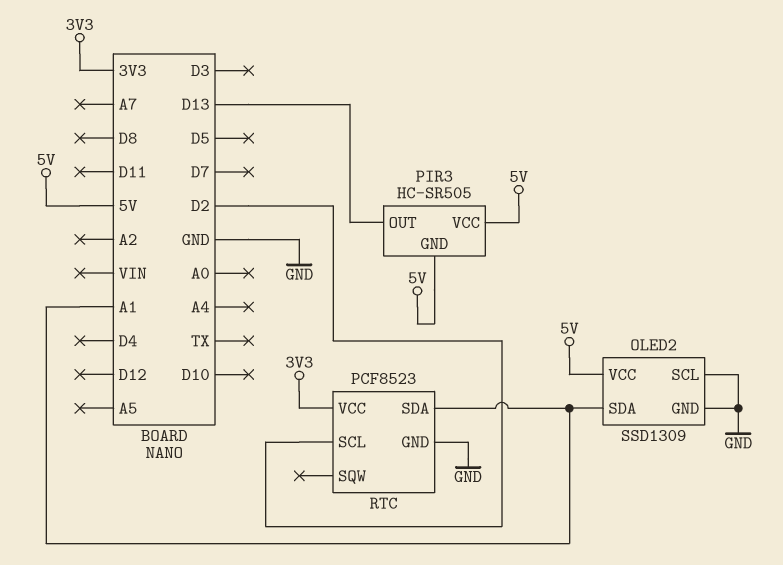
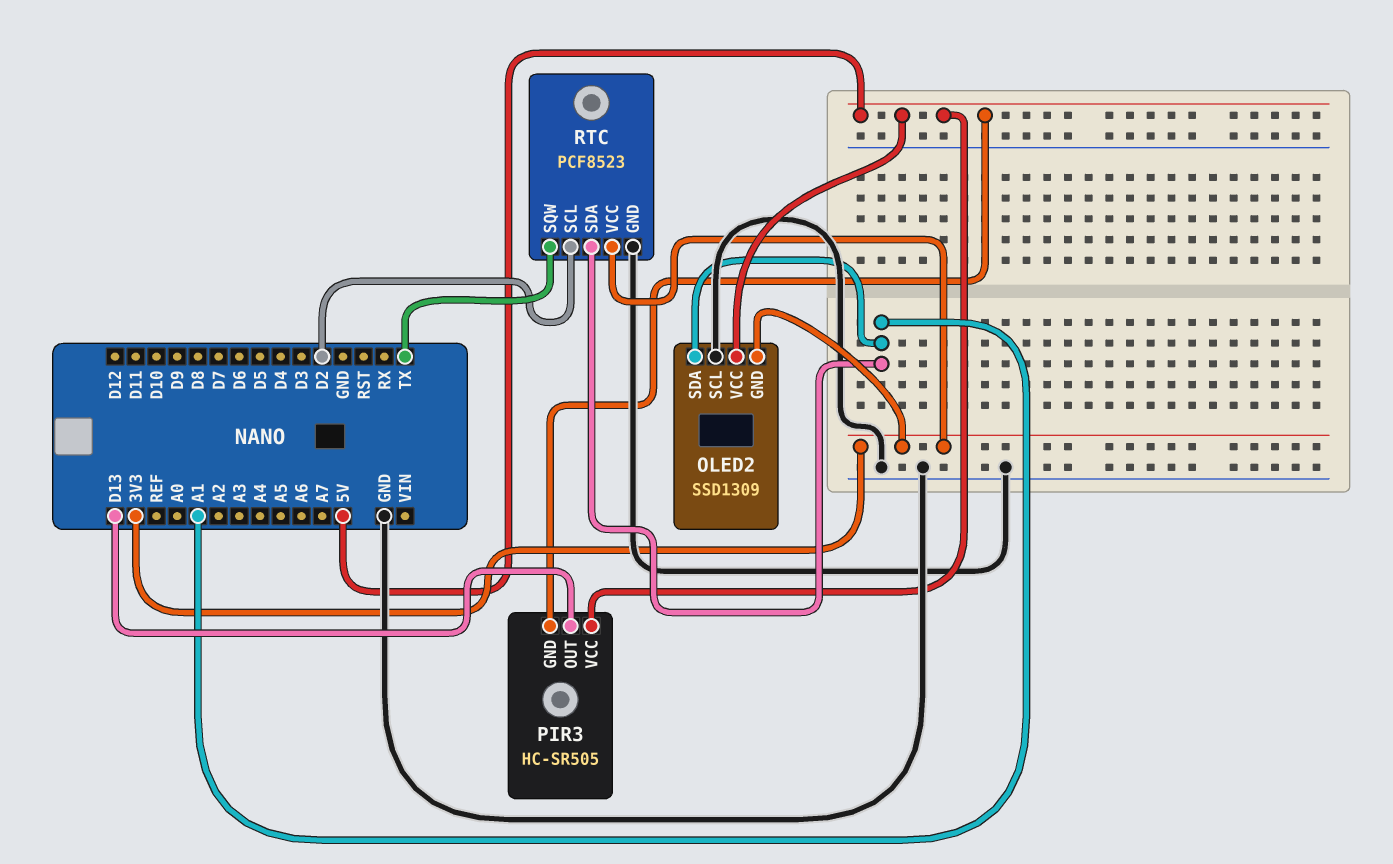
OLED2 pin GND: GND -> 3V3
RTC pin SQW: none -> TX

